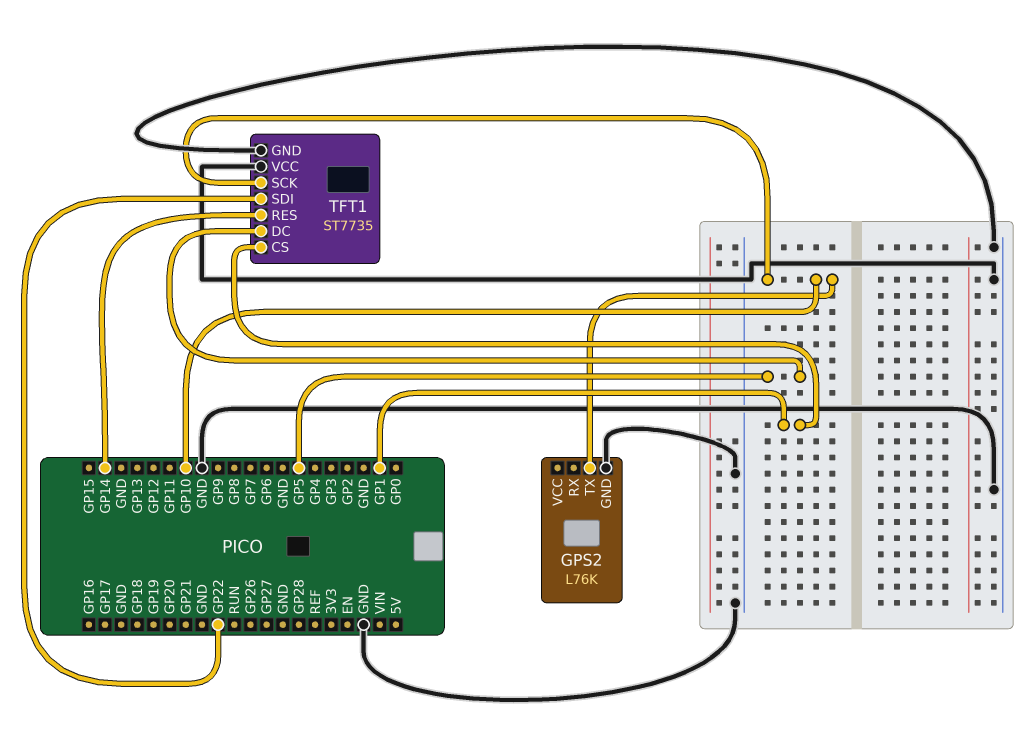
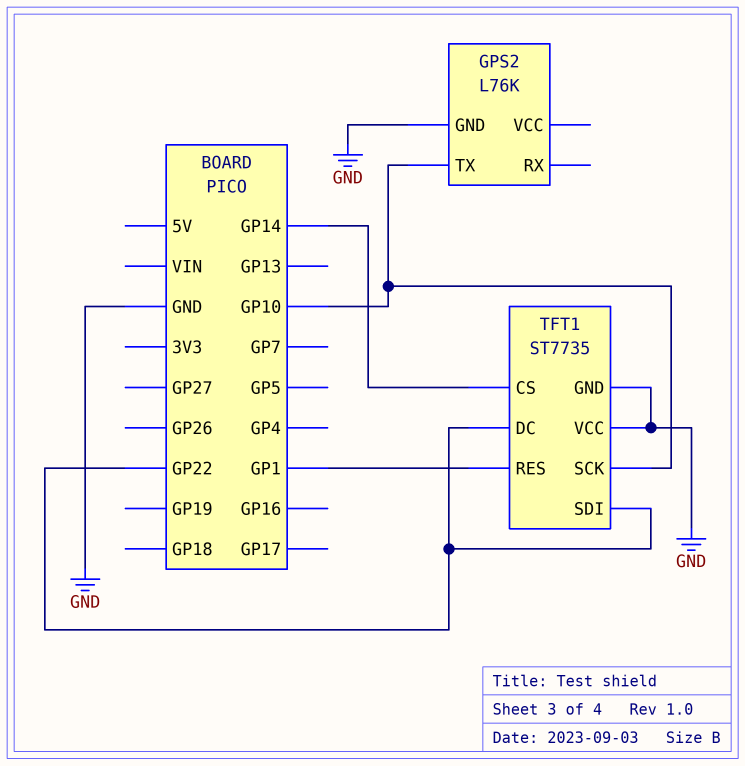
TFT1 pin CS: GP1 -> GP14
TFT1 pin DC: GP5 -> GP22
TFT1 pin RES: GP14 -> GP1

